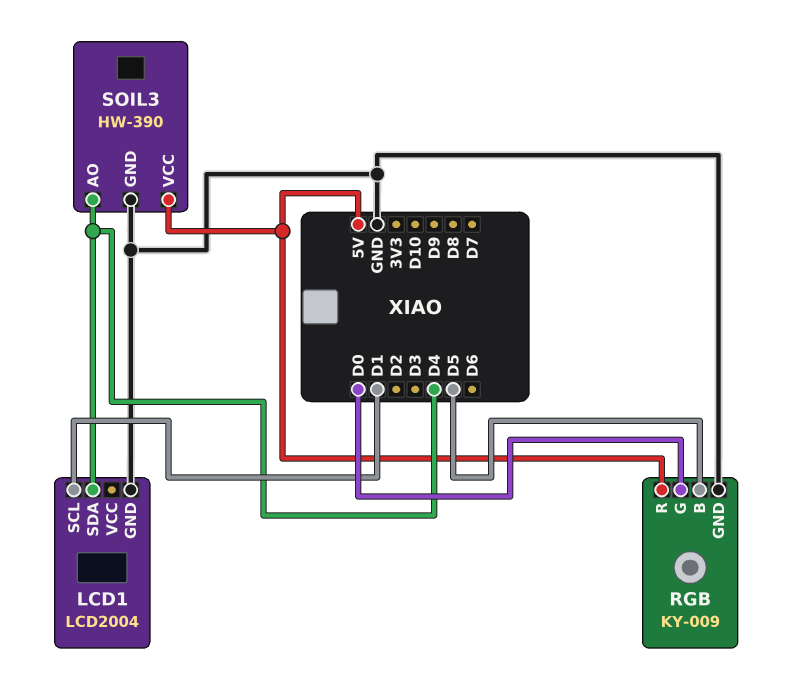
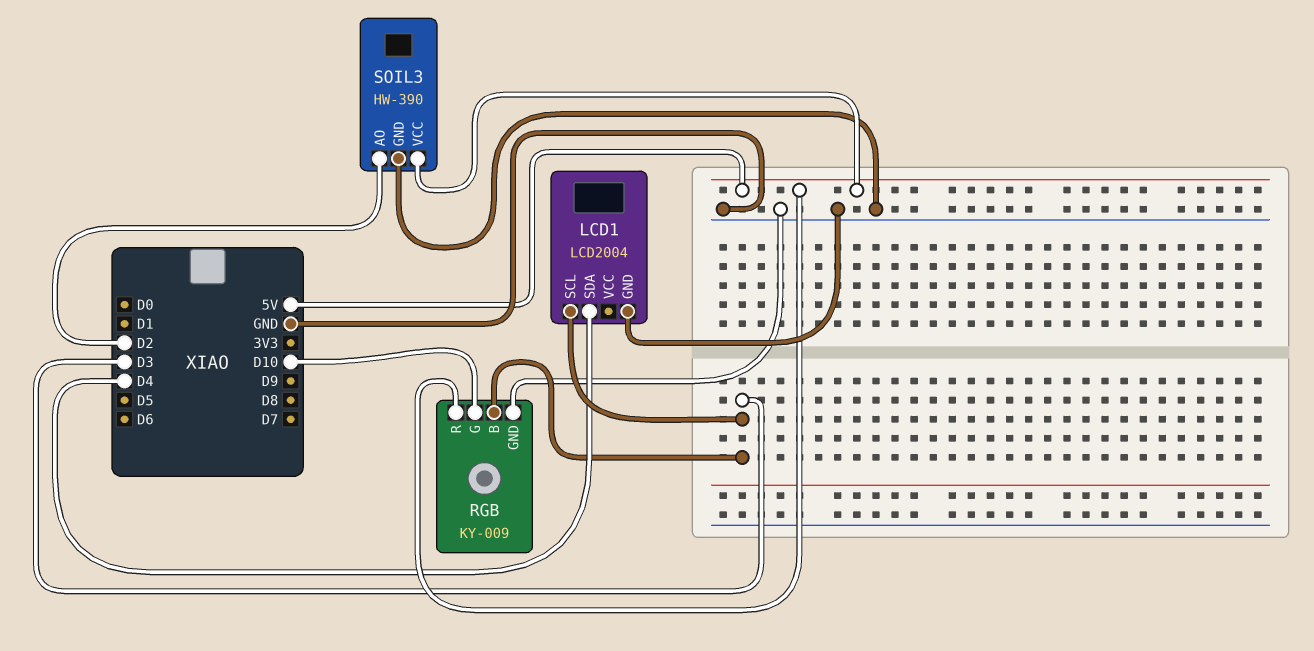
LCD1 pin SCL: D1 -> D3
RGB pin B: D5 -> D3
RGB pin G: D0 -> D10
SOIL3 pin AO: D4 -> D2

